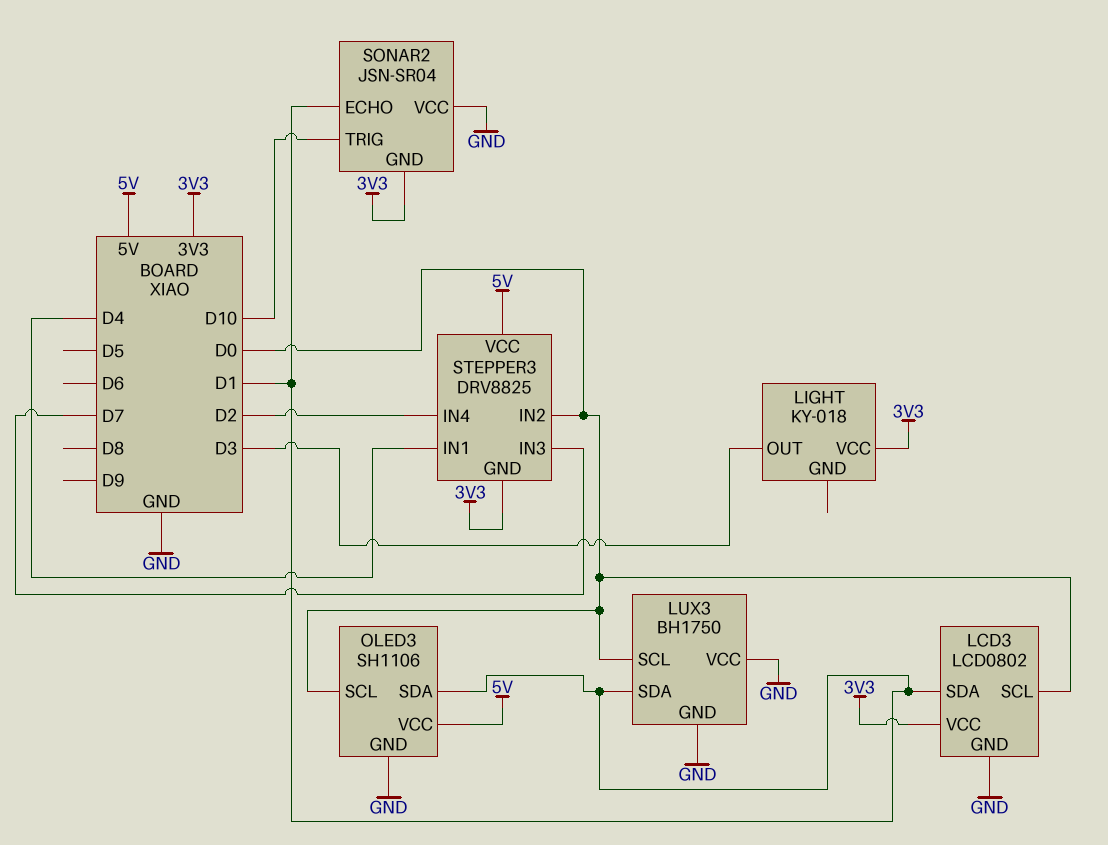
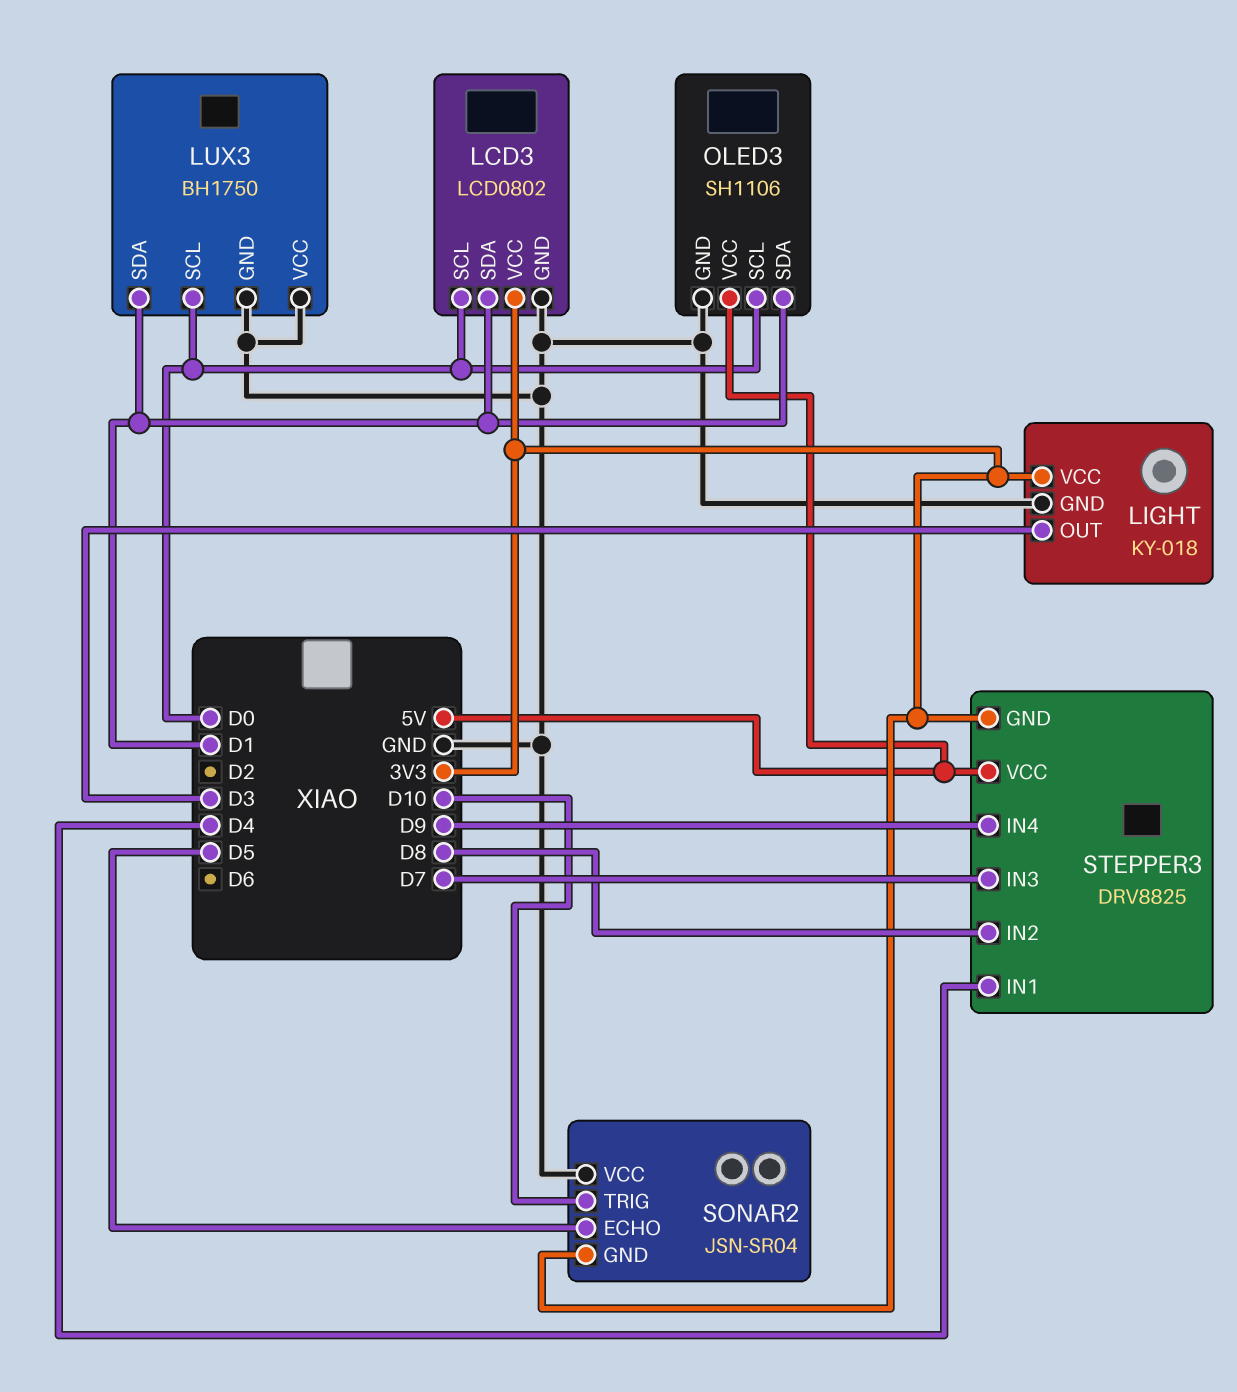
LIGHT pin GND: none -> GND
SONAR2 pin ECHO: D1 -> D5
STEPPER3 pin IN2: D0 -> D8
STEPPER3 pin IN4: D2 -> D9

